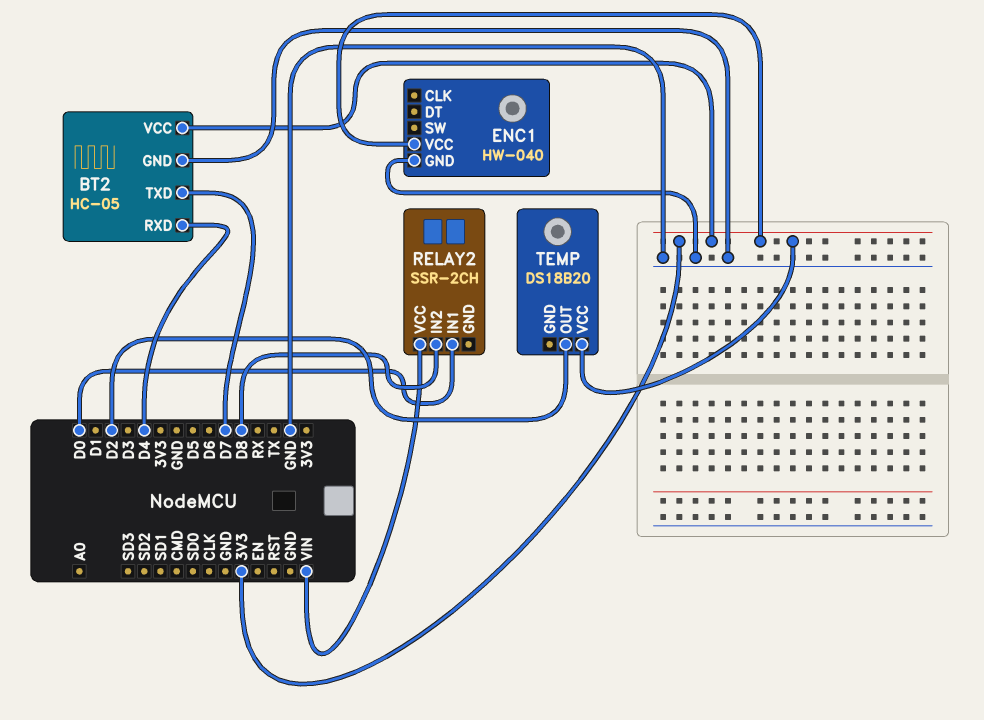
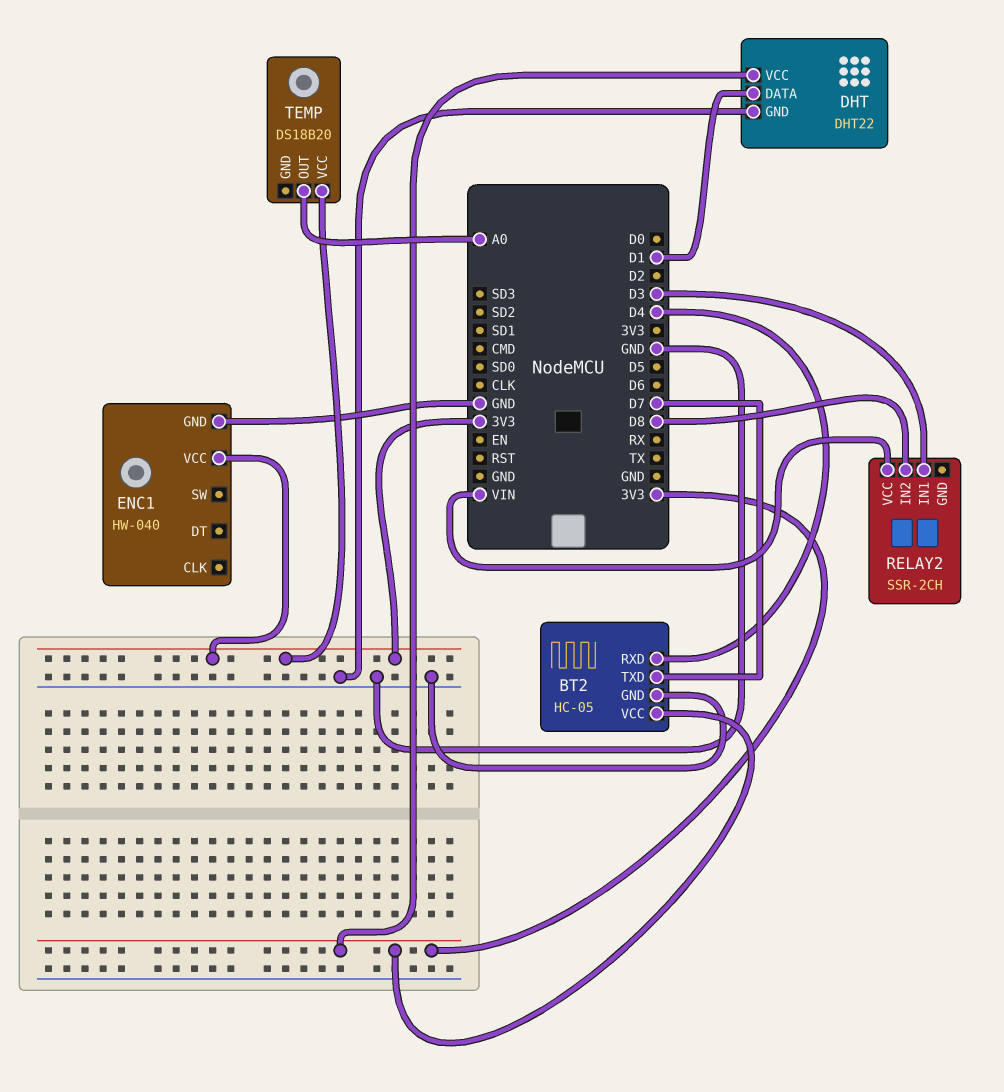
DHT: none -> DHT22
DHT pin DATA: none -> D1
DHT pin GND: none -> GND
DHT pin VCC: none -> 3V3
RELAY2 pin IN1: D0 -> D3
TEMP pin OUT: D2 -> A0

